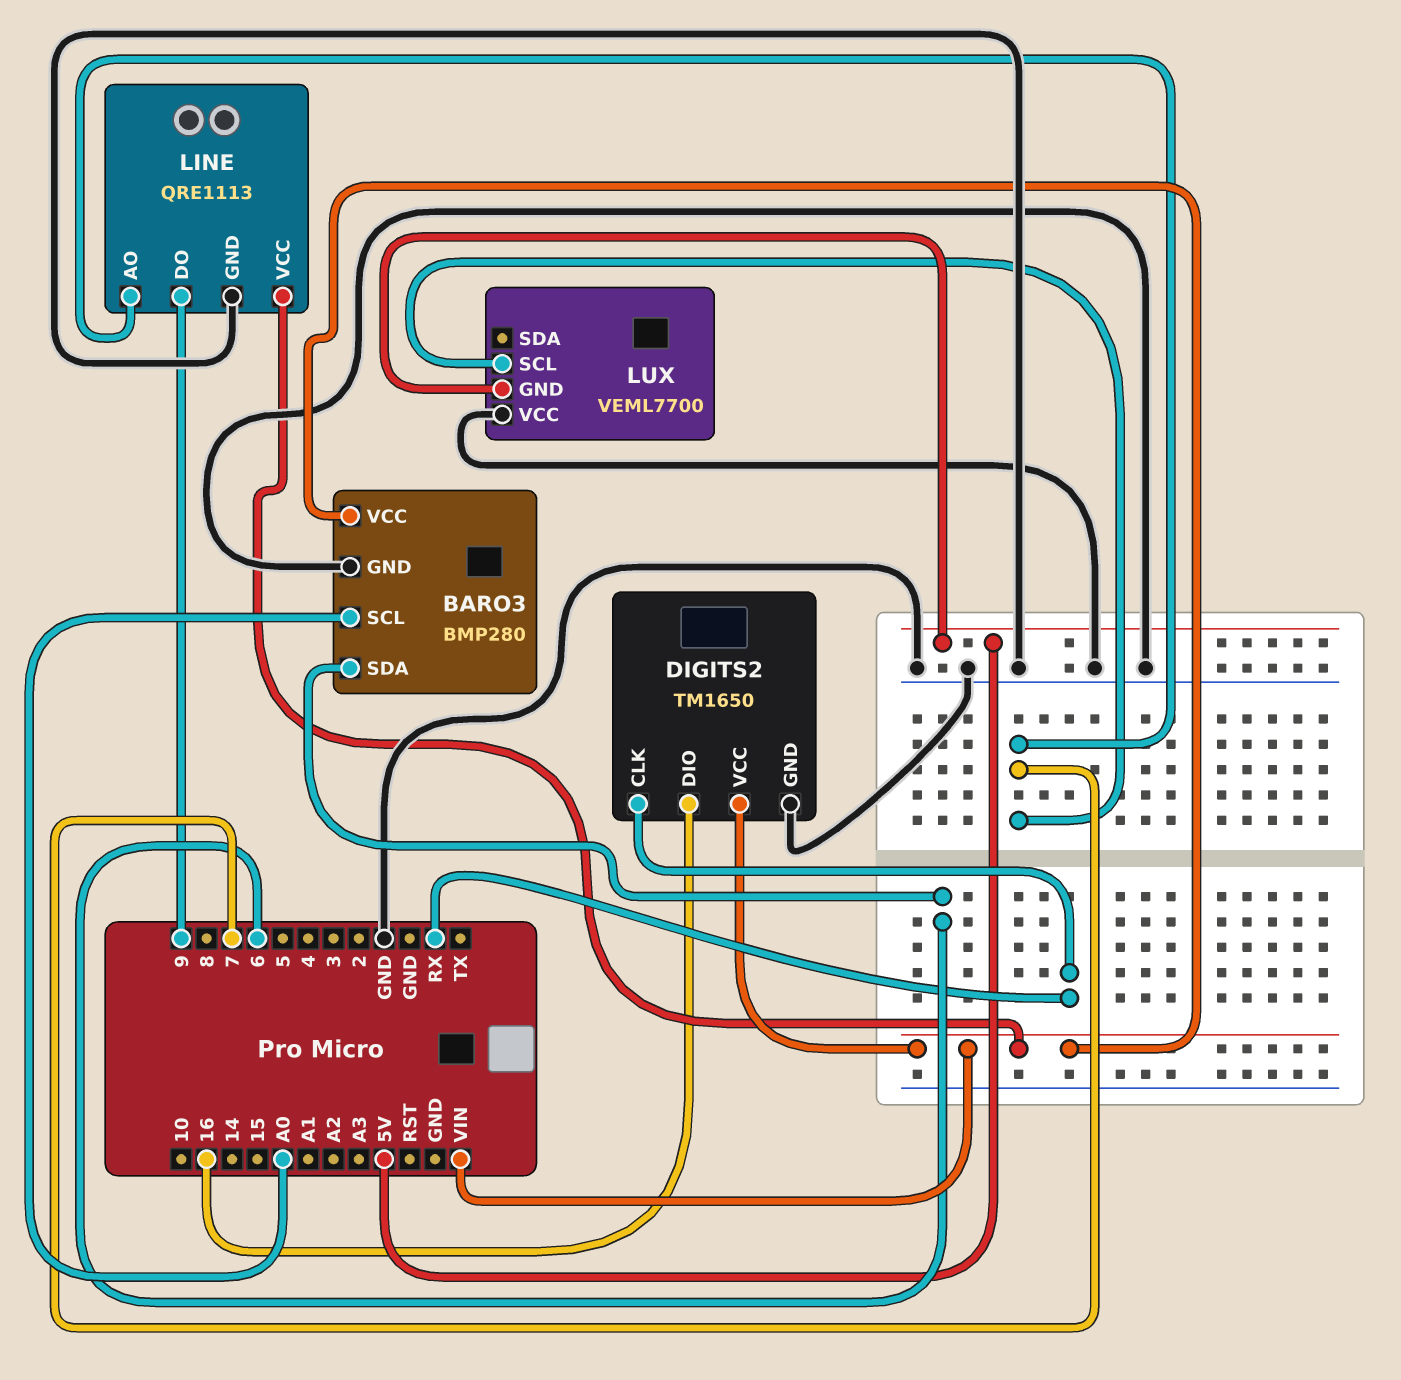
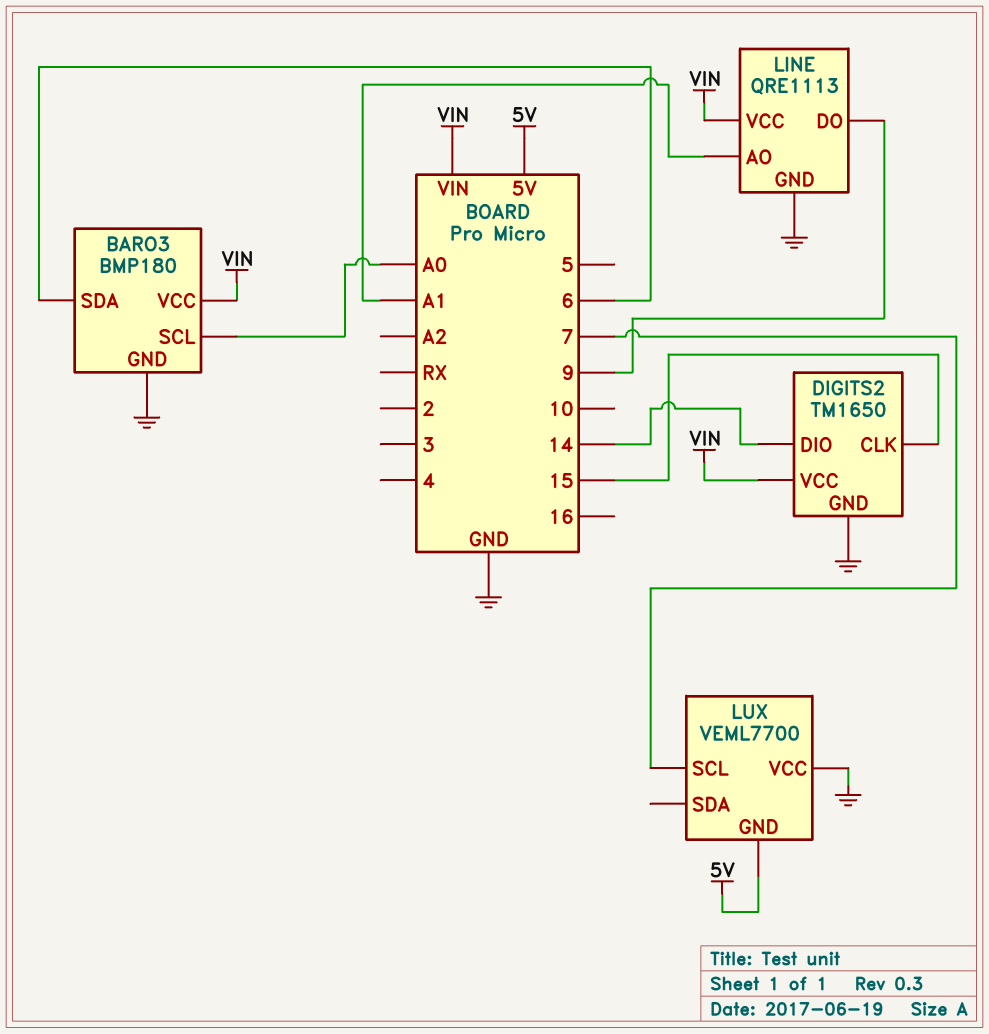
BARO3: BMP280 -> BMP180
DIGITS2 pin CLK: RX -> 15
DIGITS2 pin DIO: 16 -> 14
LINE pin AO: 7 -> A1

